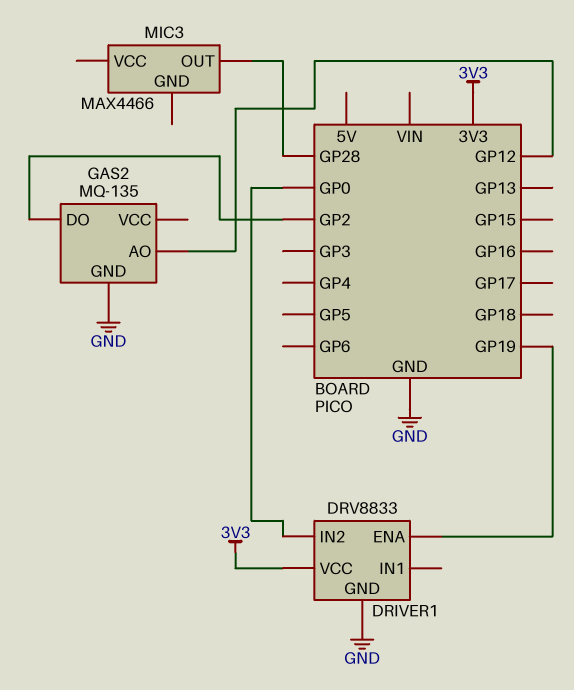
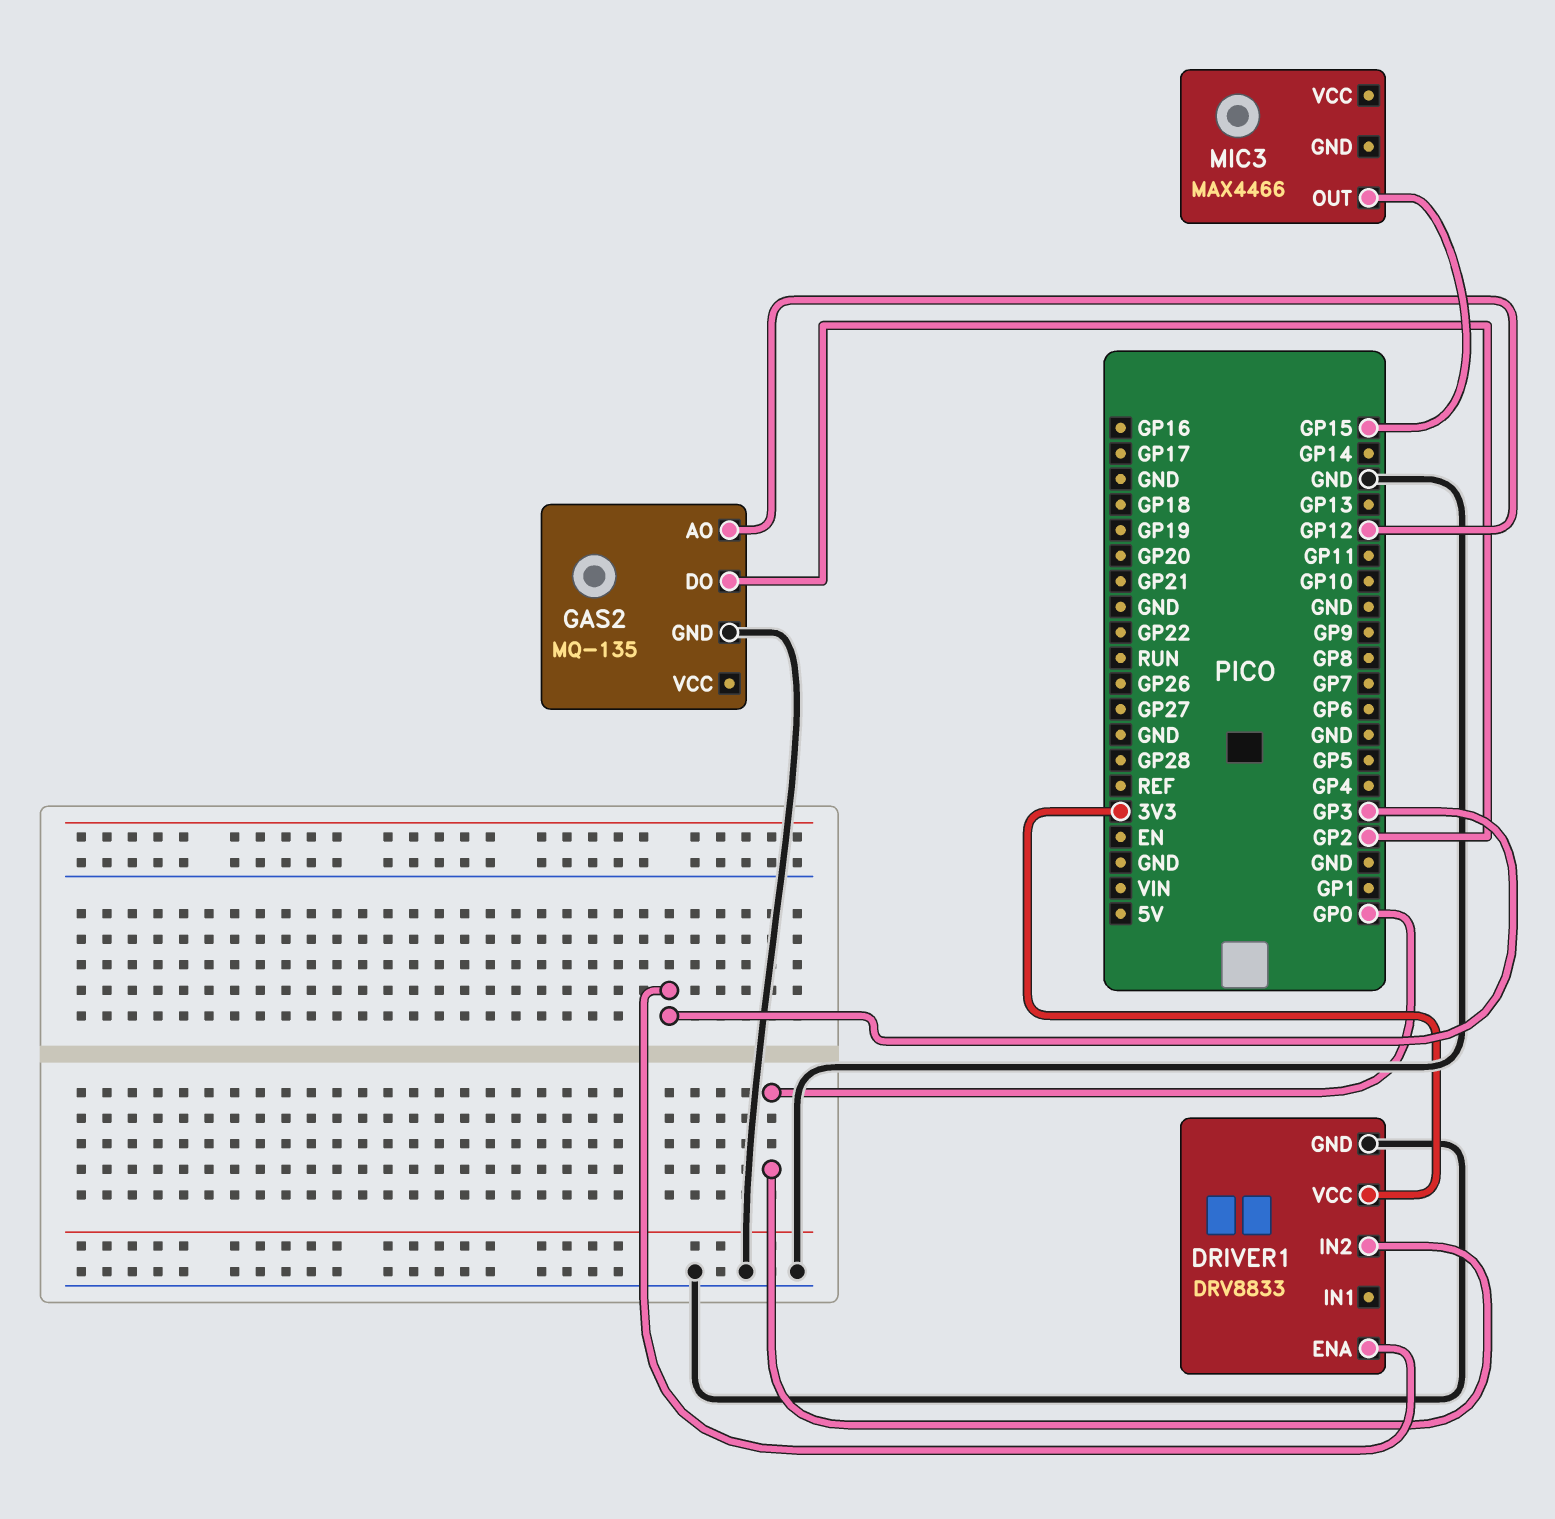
DRIVER1 pin ENA: GP19 -> GP3
MIC3 pin OUT: GP28 -> GP15

